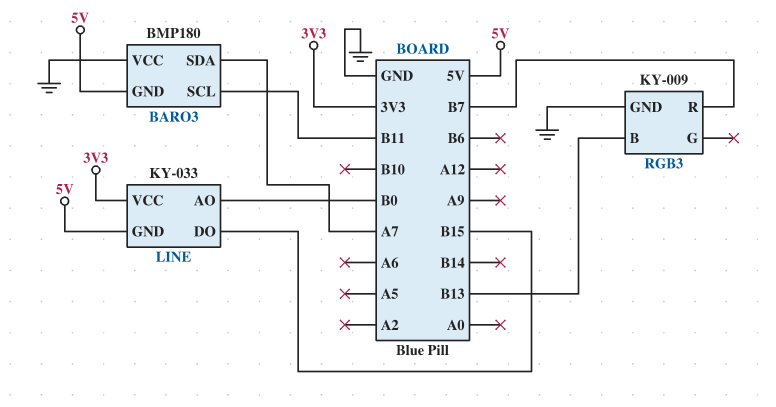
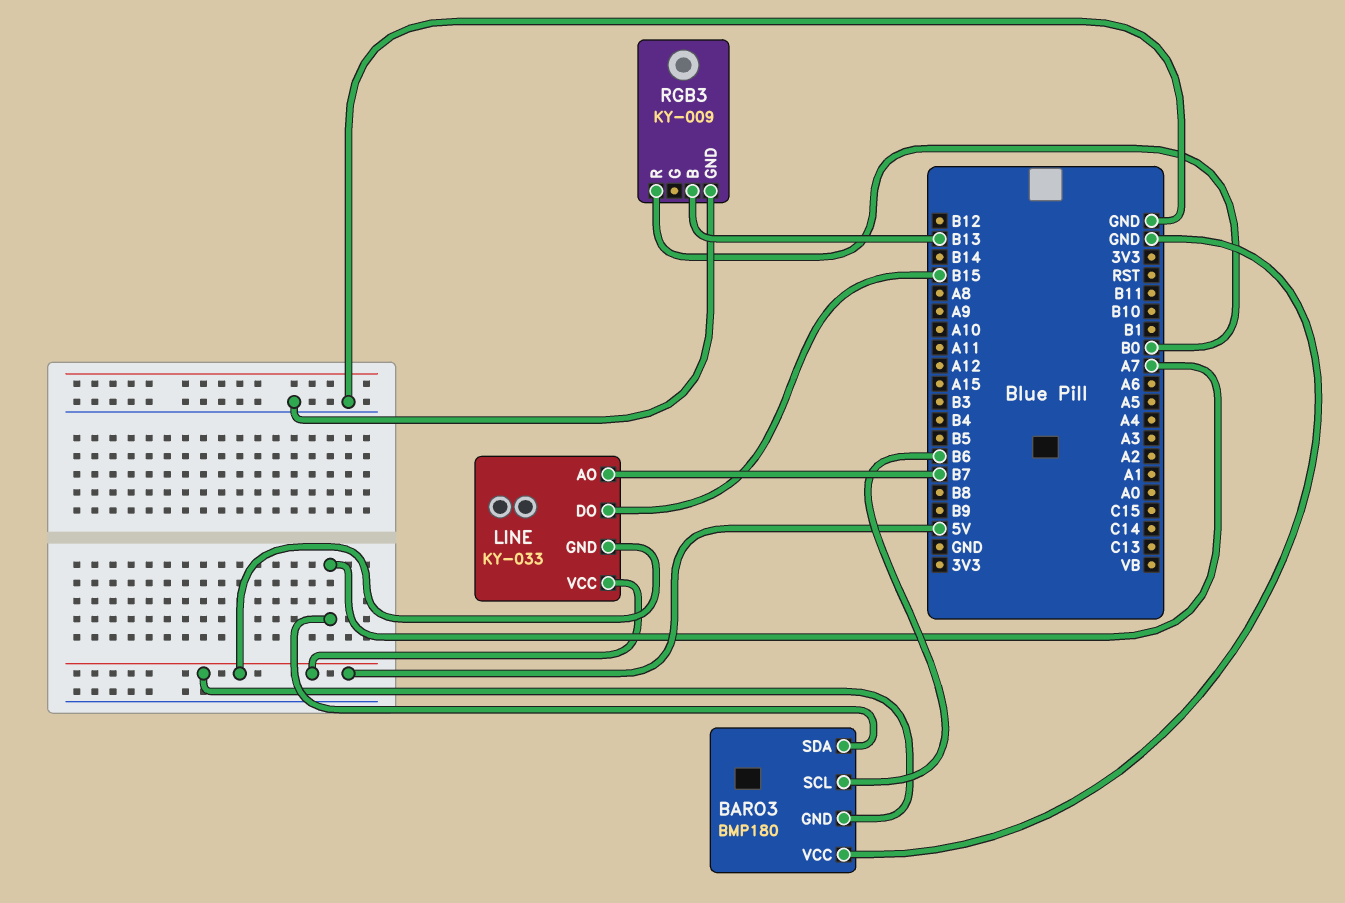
BARO3 pin SCL: B11 -> B6
LINE pin AO: B0 -> B7
LINE pin VCC: 3V3 -> 5V
RGB3 pin R: B7 -> B0

